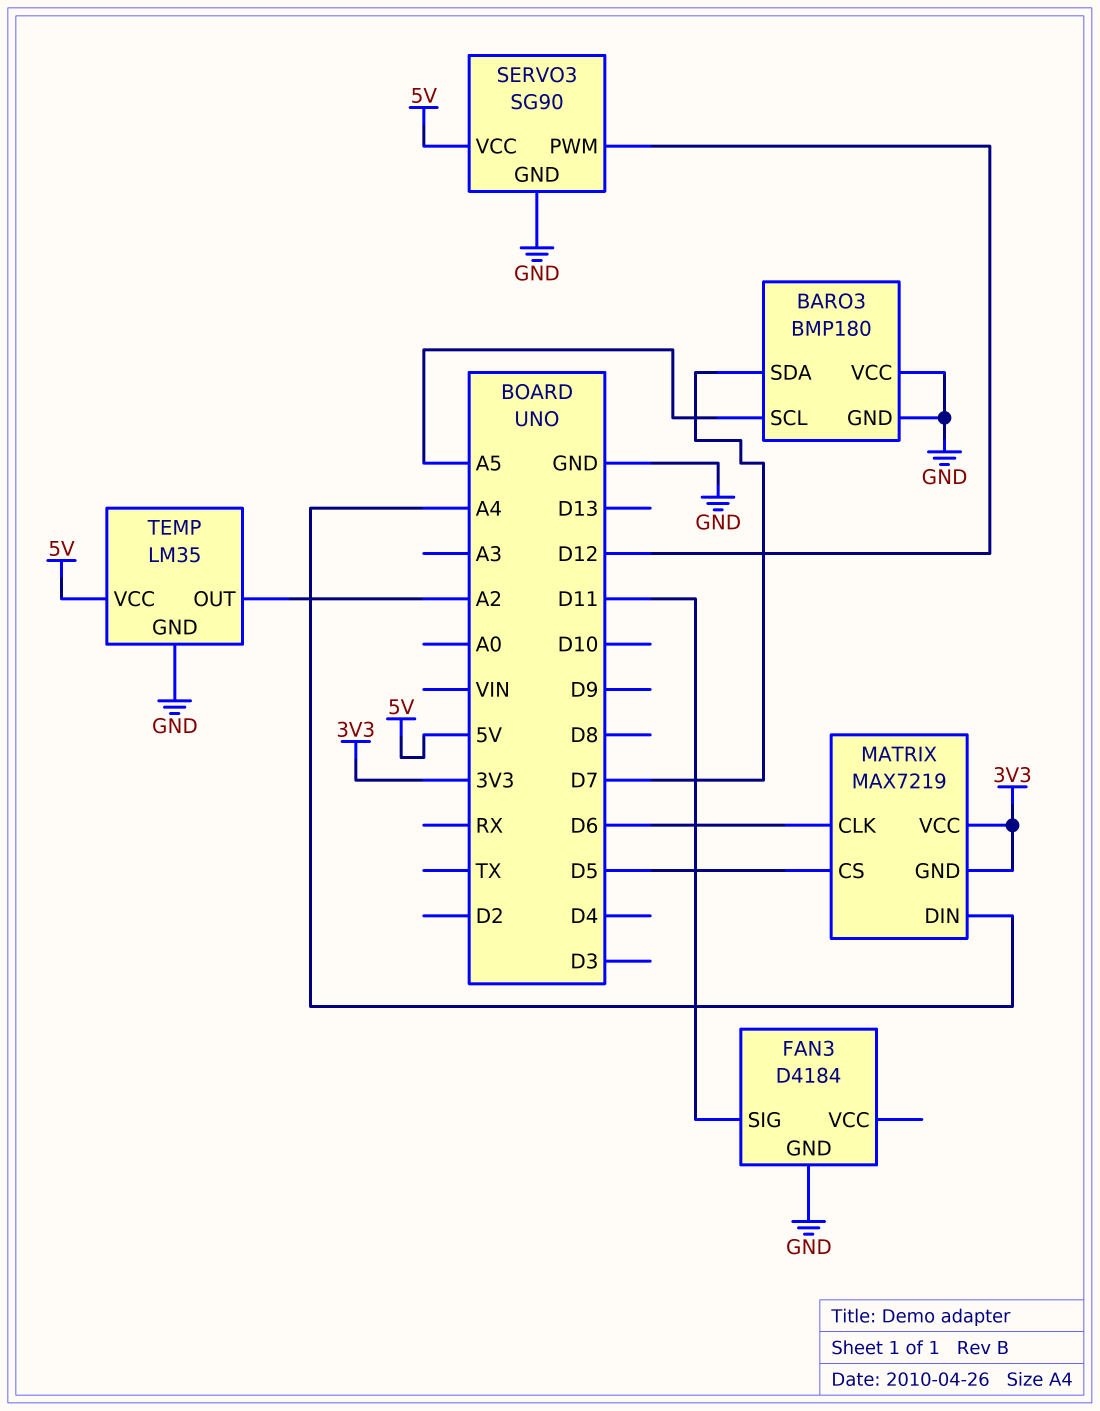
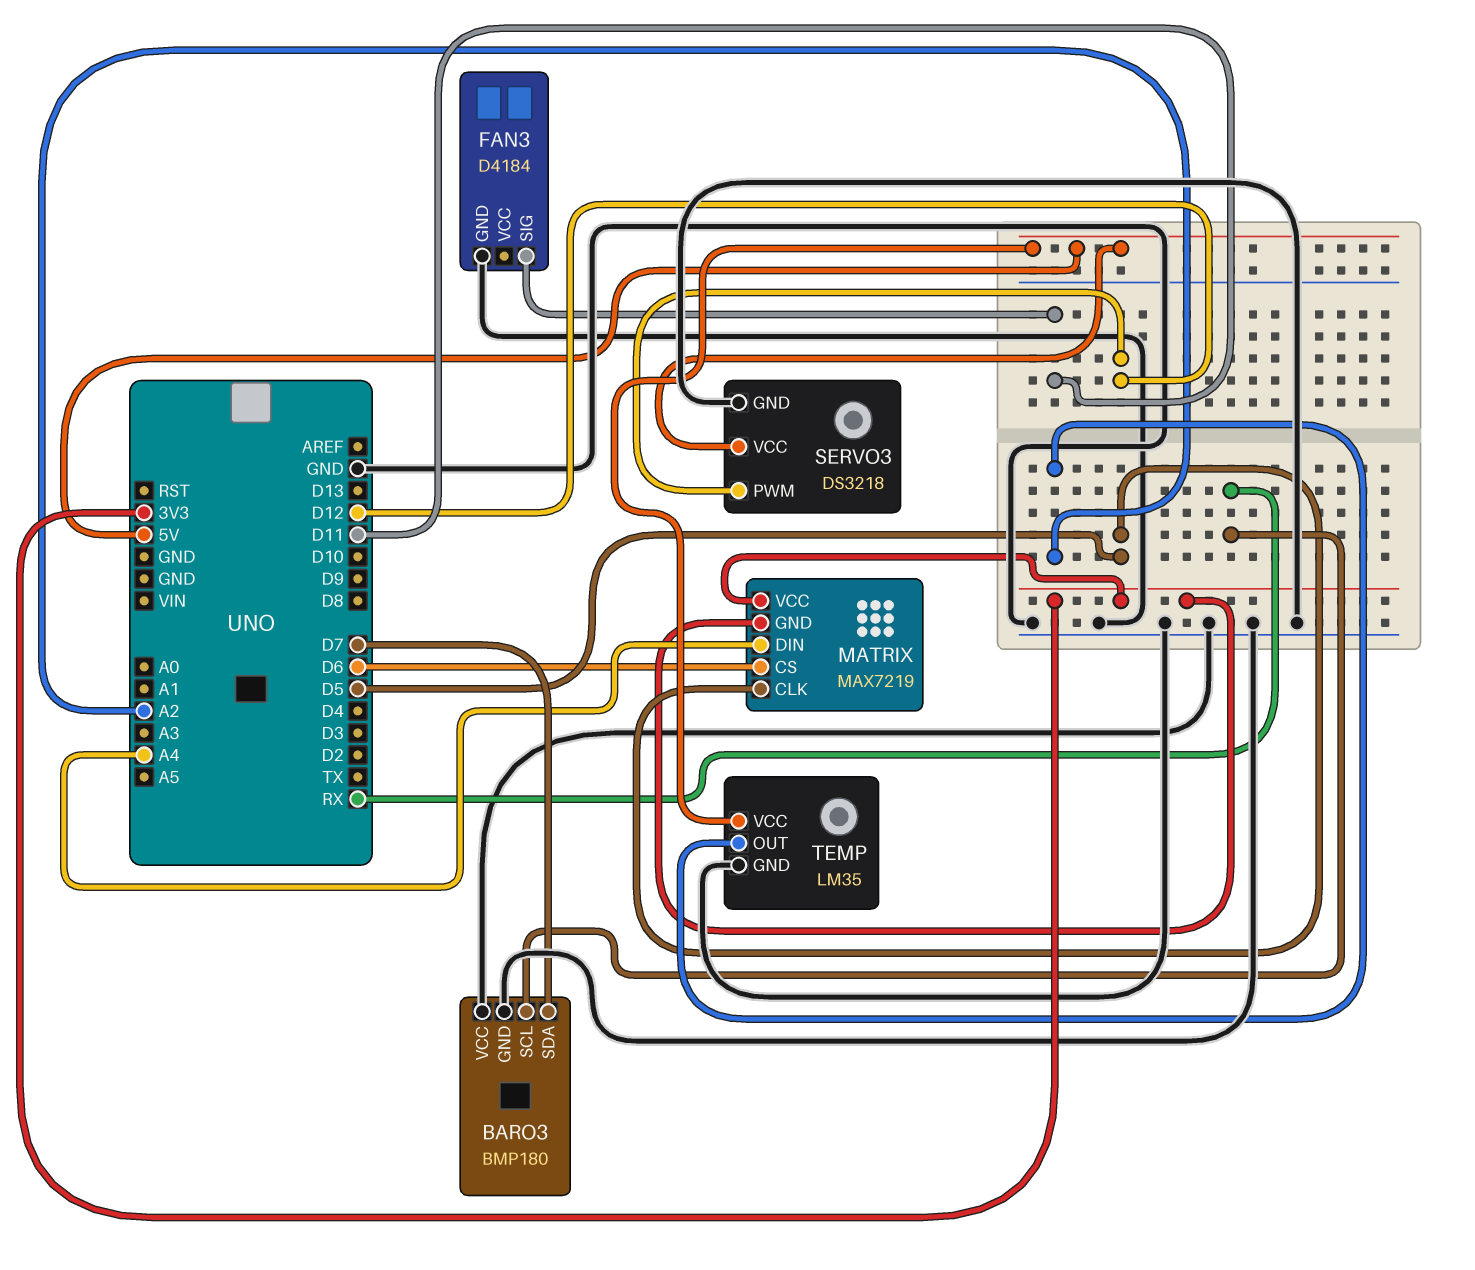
BARO3 pin SCL: A5 -> RX
MATRIX pin CLK: D6 -> D5
MATRIX pin CS: D5 -> D6
SERVO3: SG90 -> DS3218

